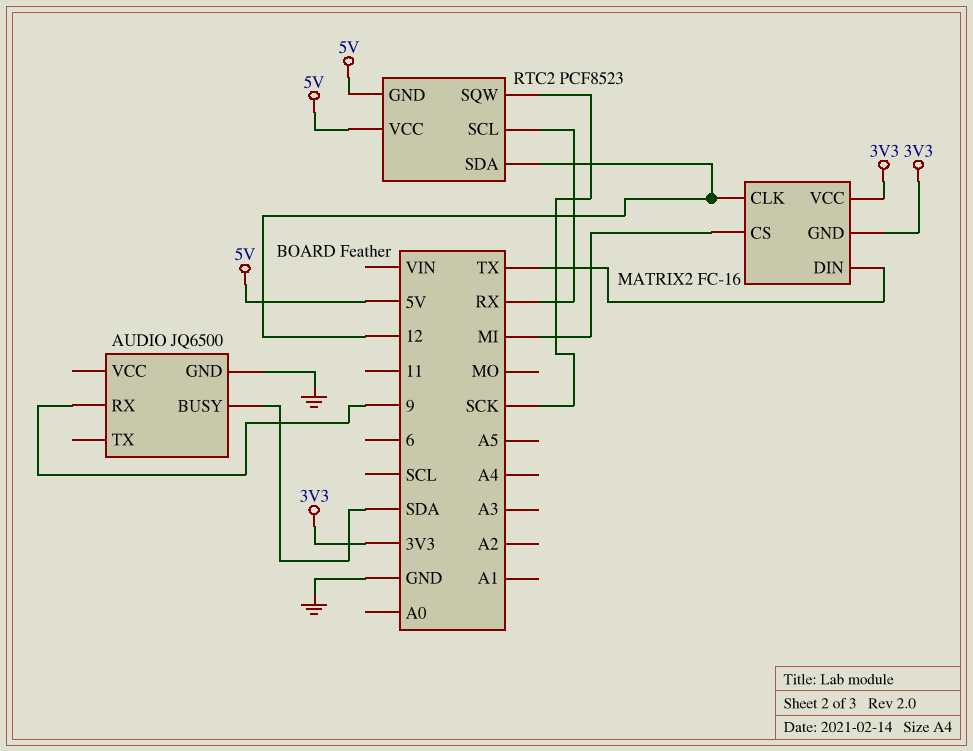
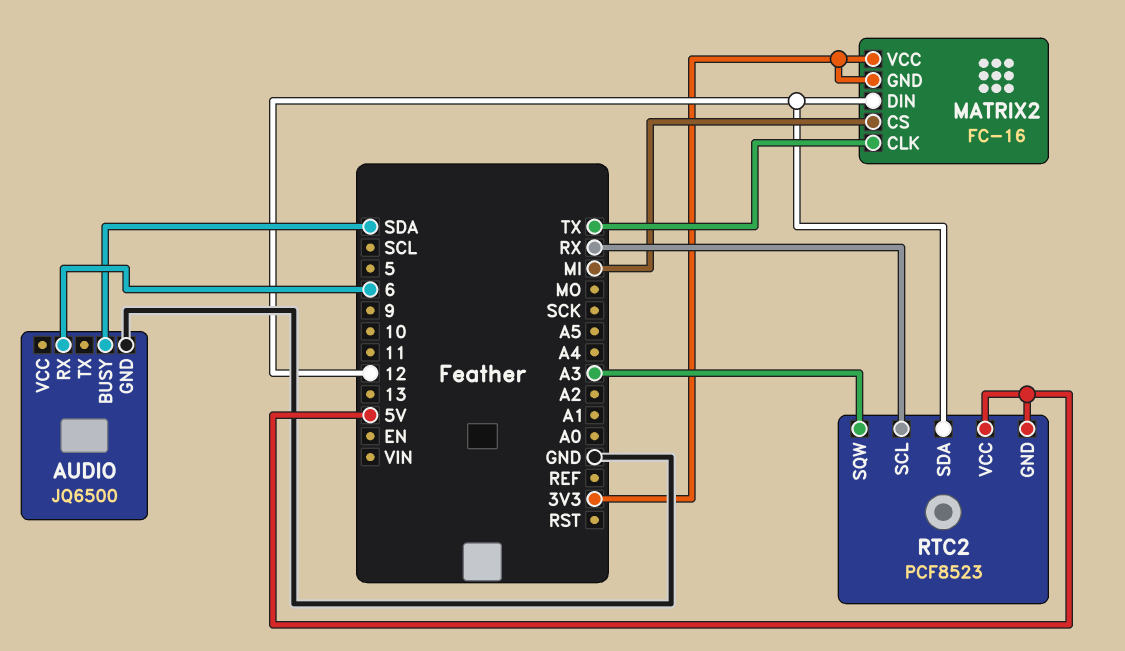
AUDIO pin RX: 9 -> 6
MATRIX2 pin CLK: 12 -> TX
MATRIX2 pin DIN: TX -> 12
RTC2 pin SQW: SCK -> A3

